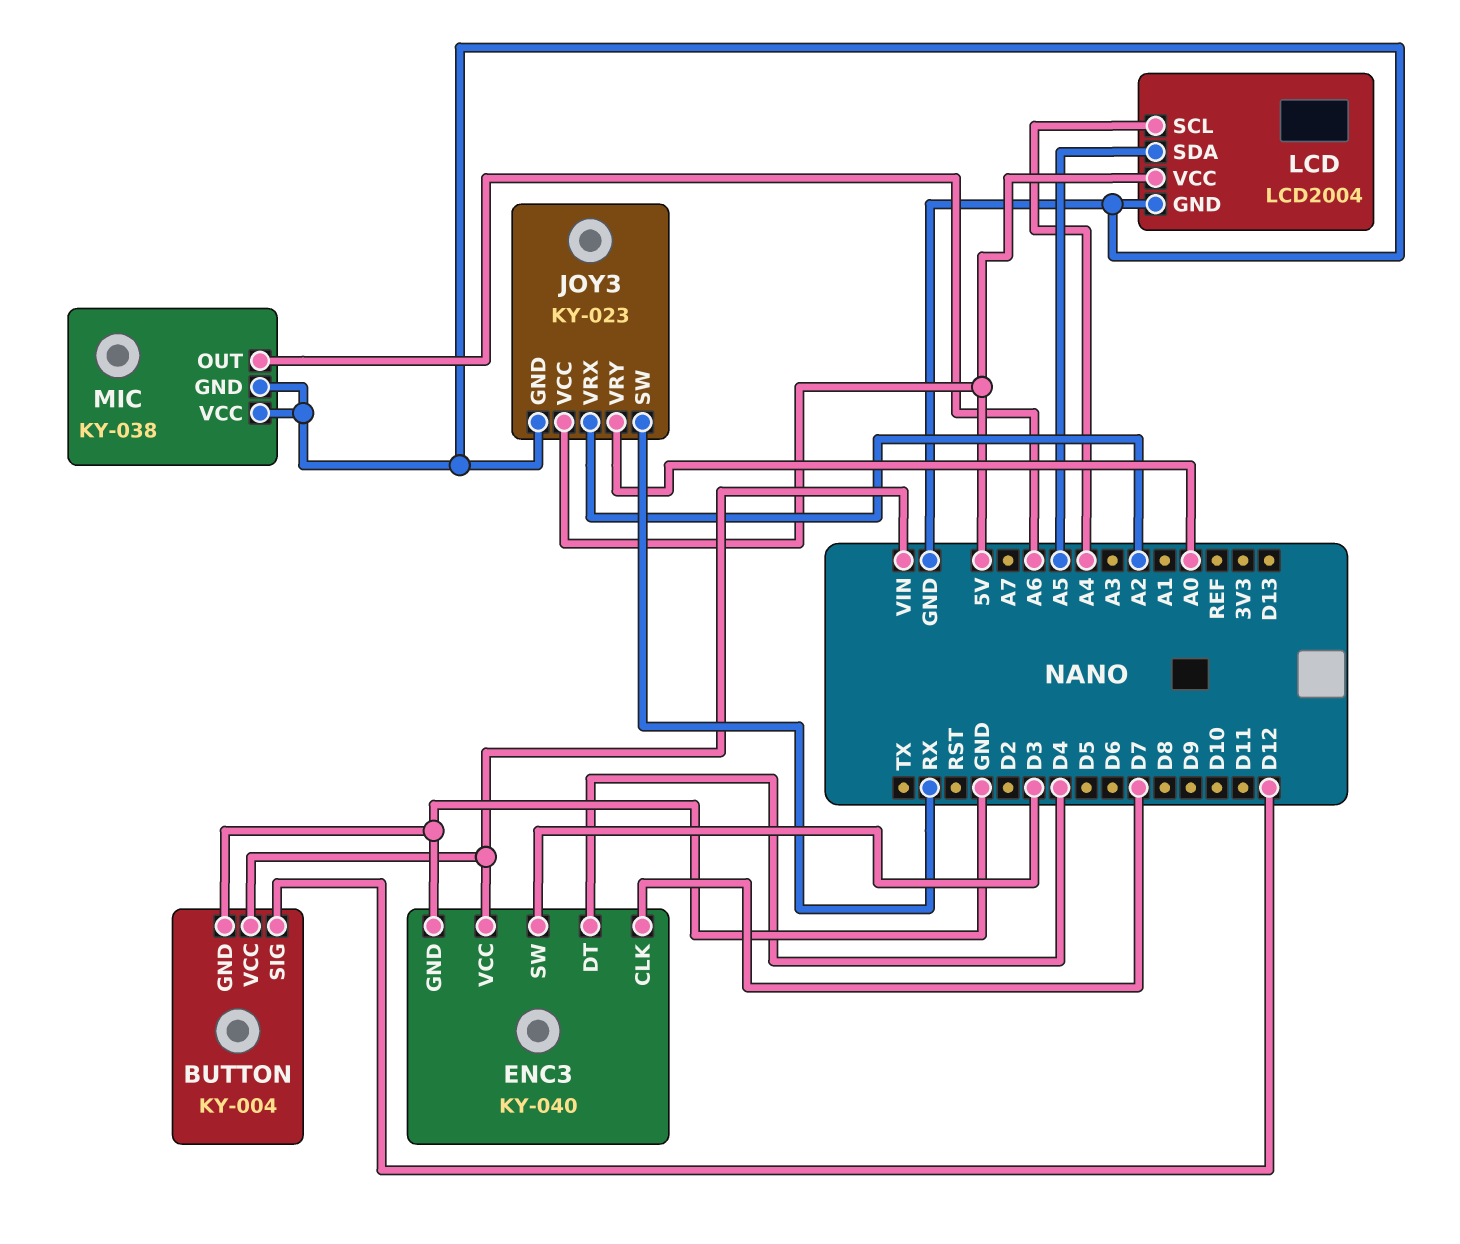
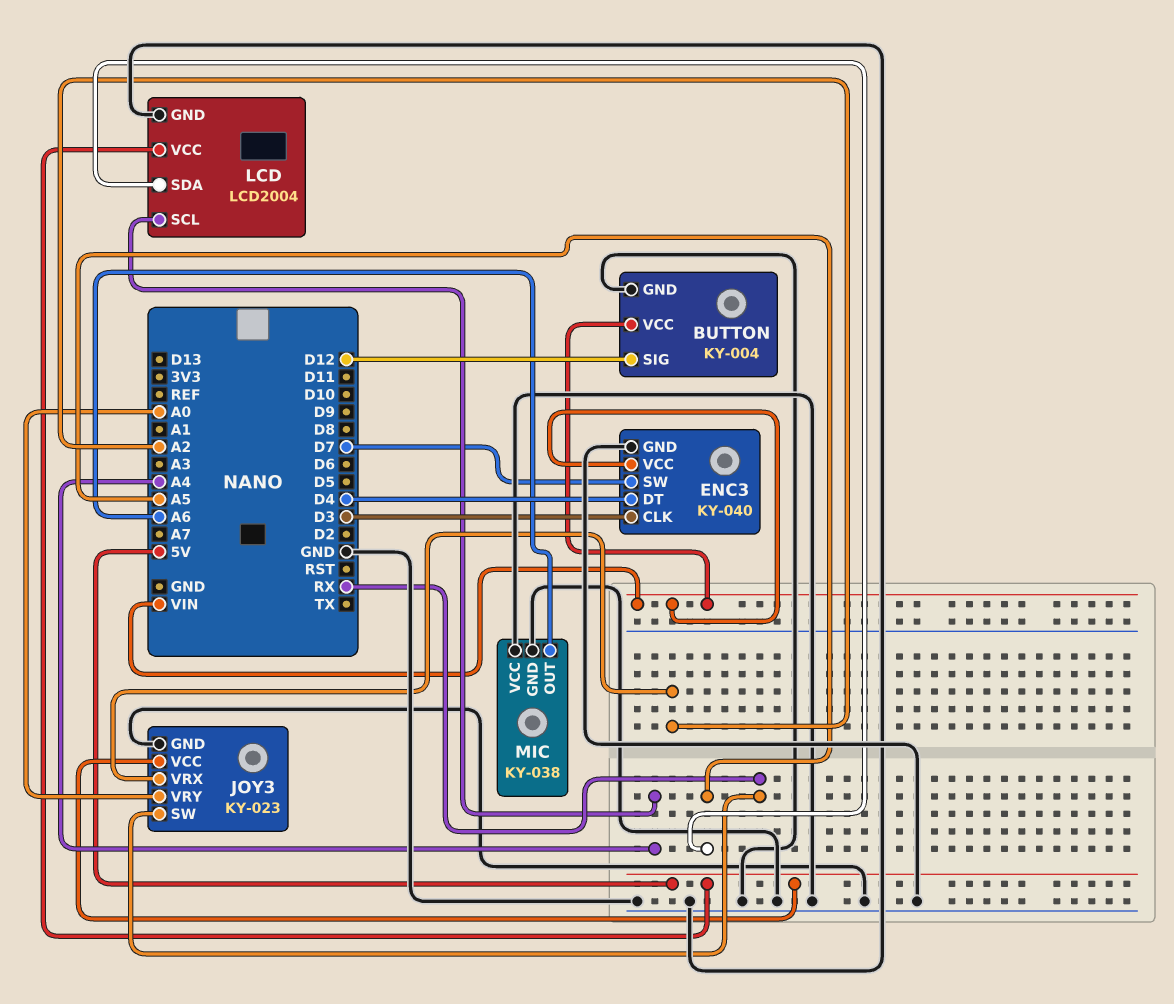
ENC3 pin CLK: D7 -> D3
ENC3 pin SW: D3 -> D7

